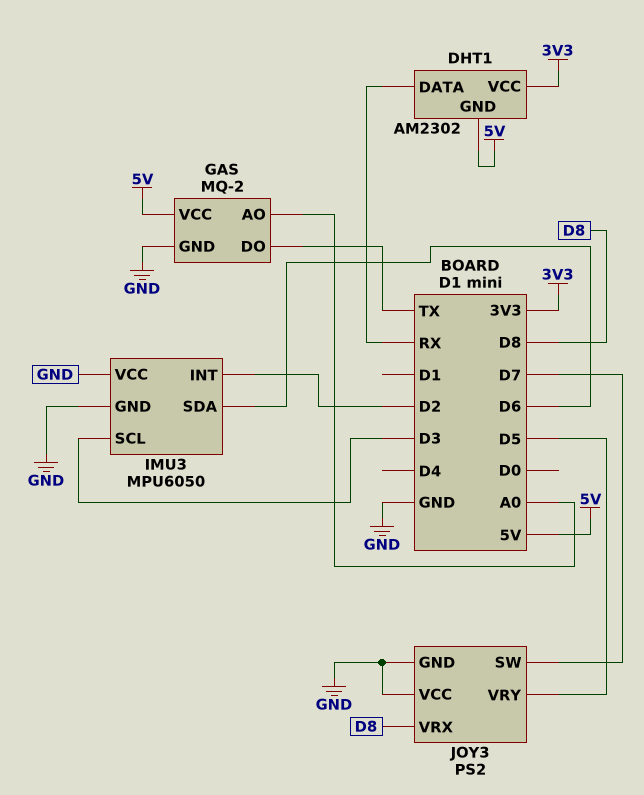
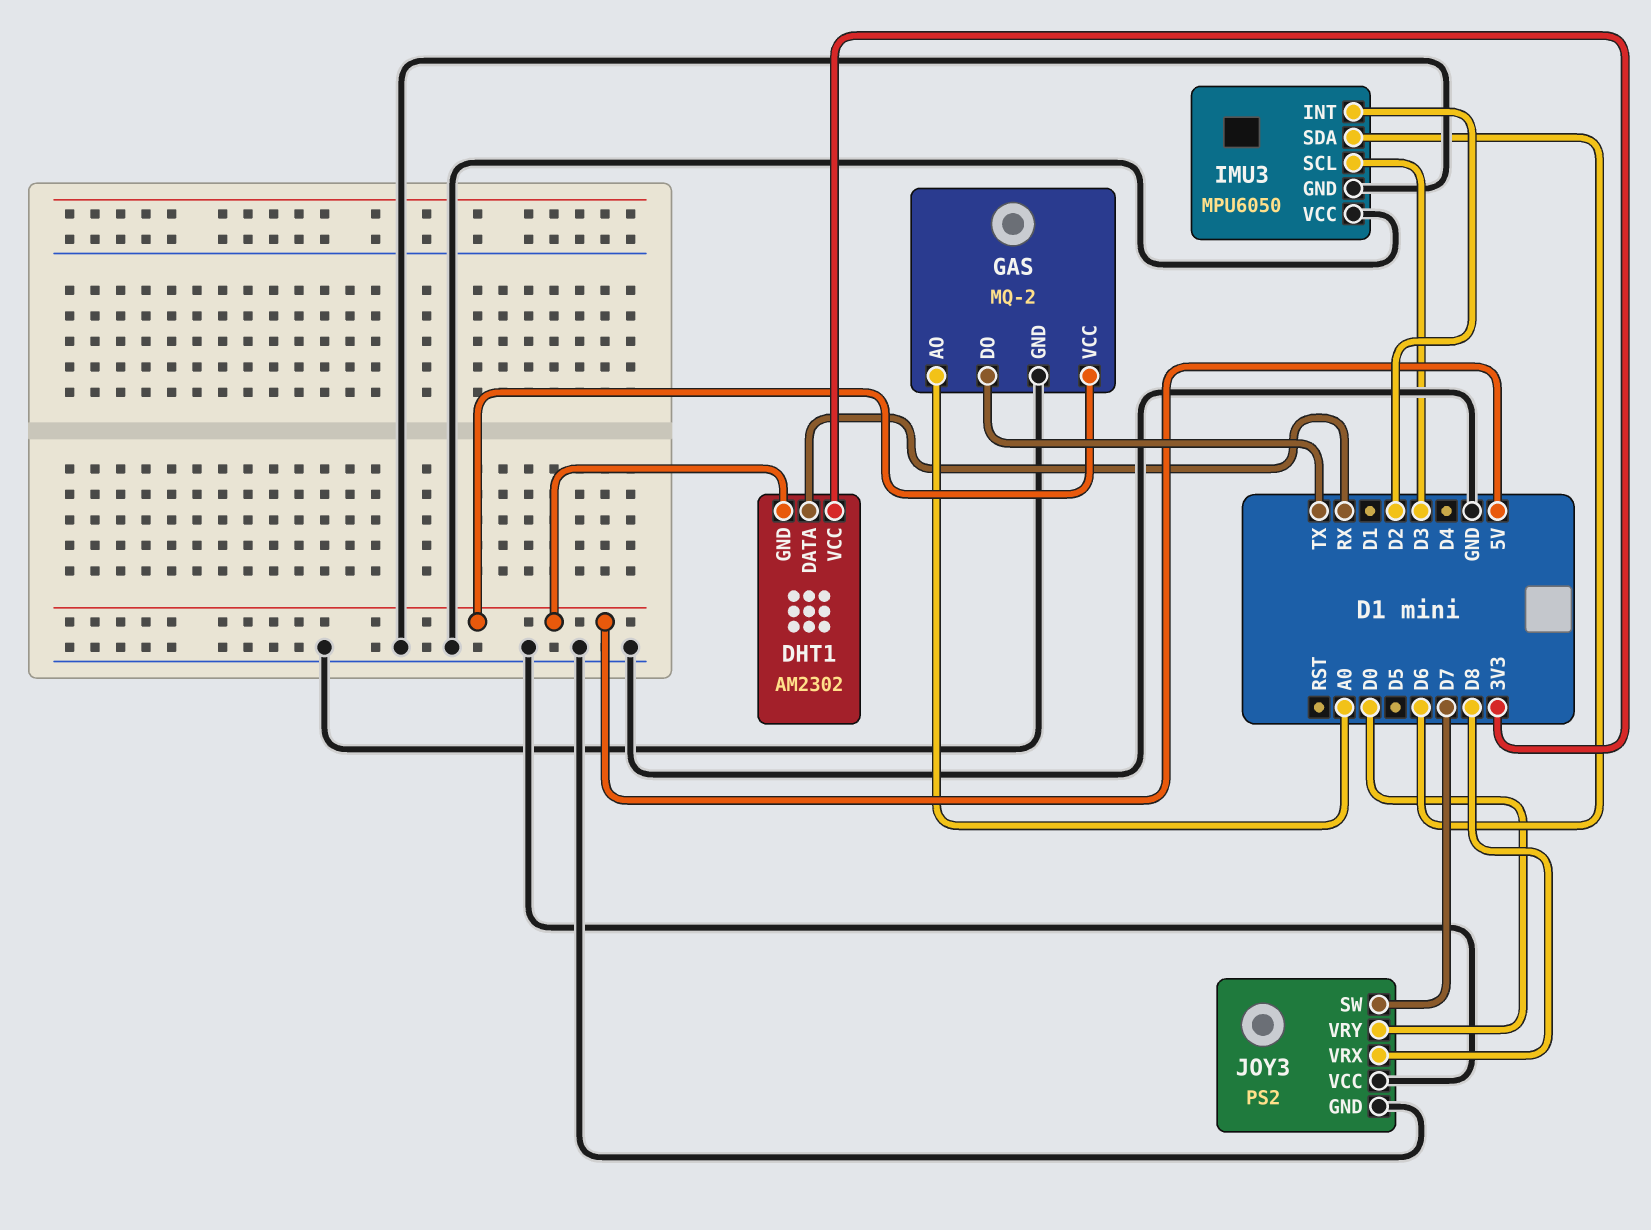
JOY3 pin VRY: D5 -> D0

